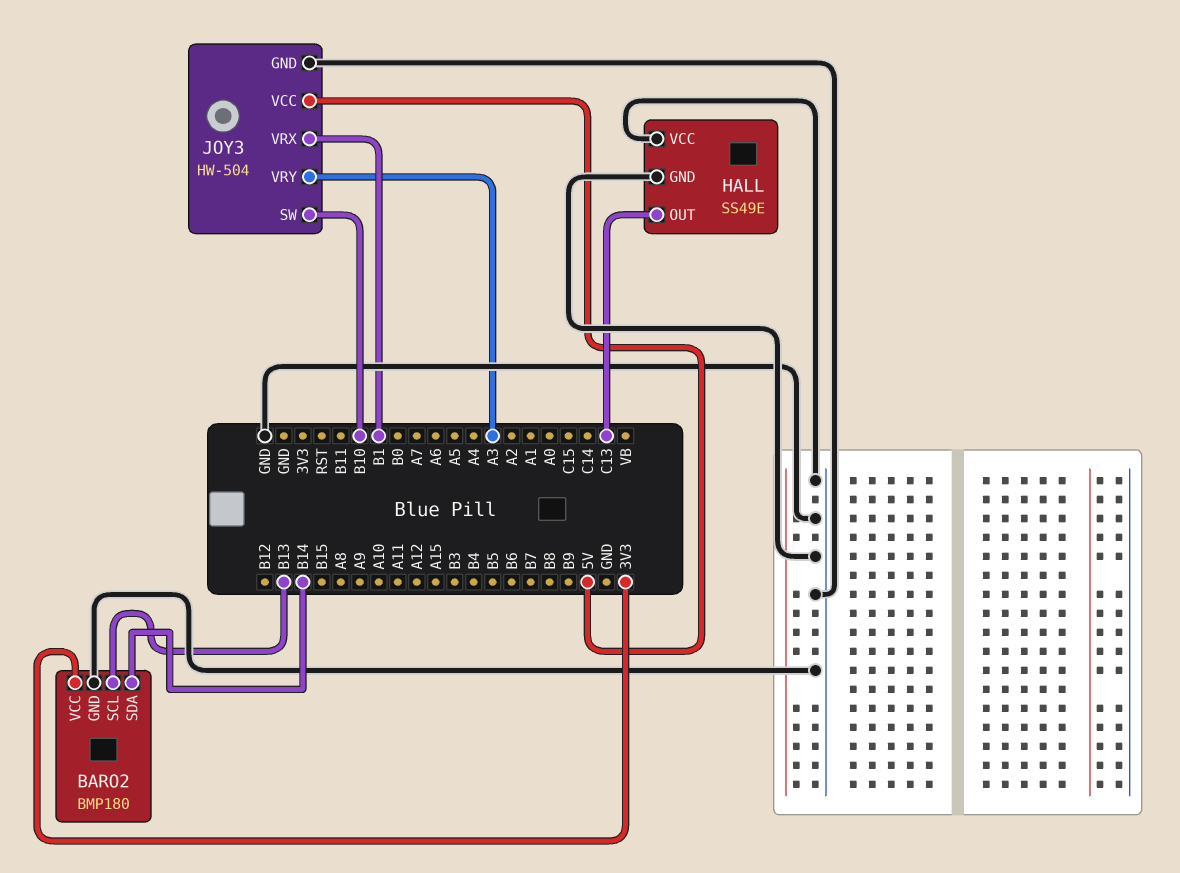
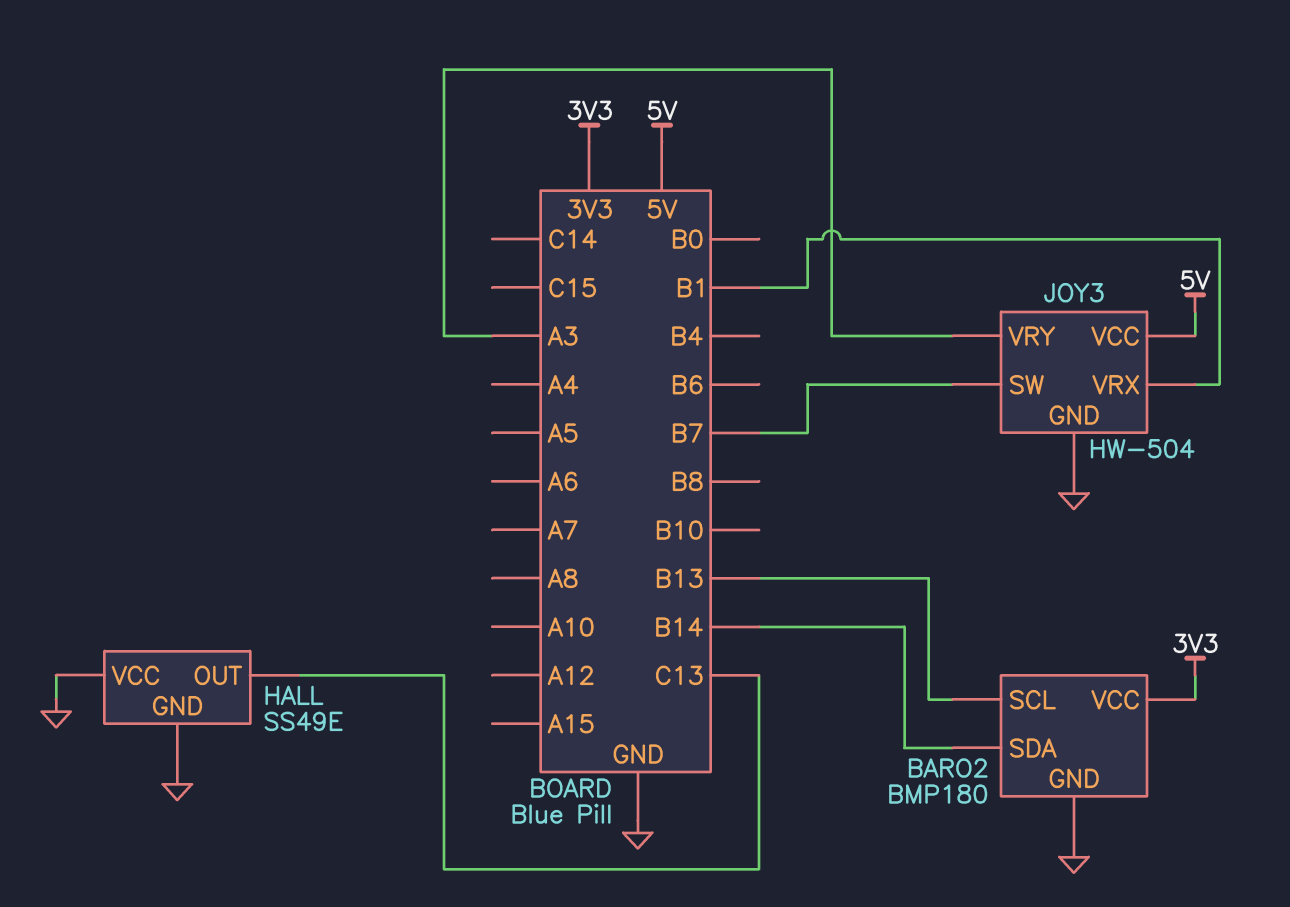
JOY3 pin SW: B10 -> B7

